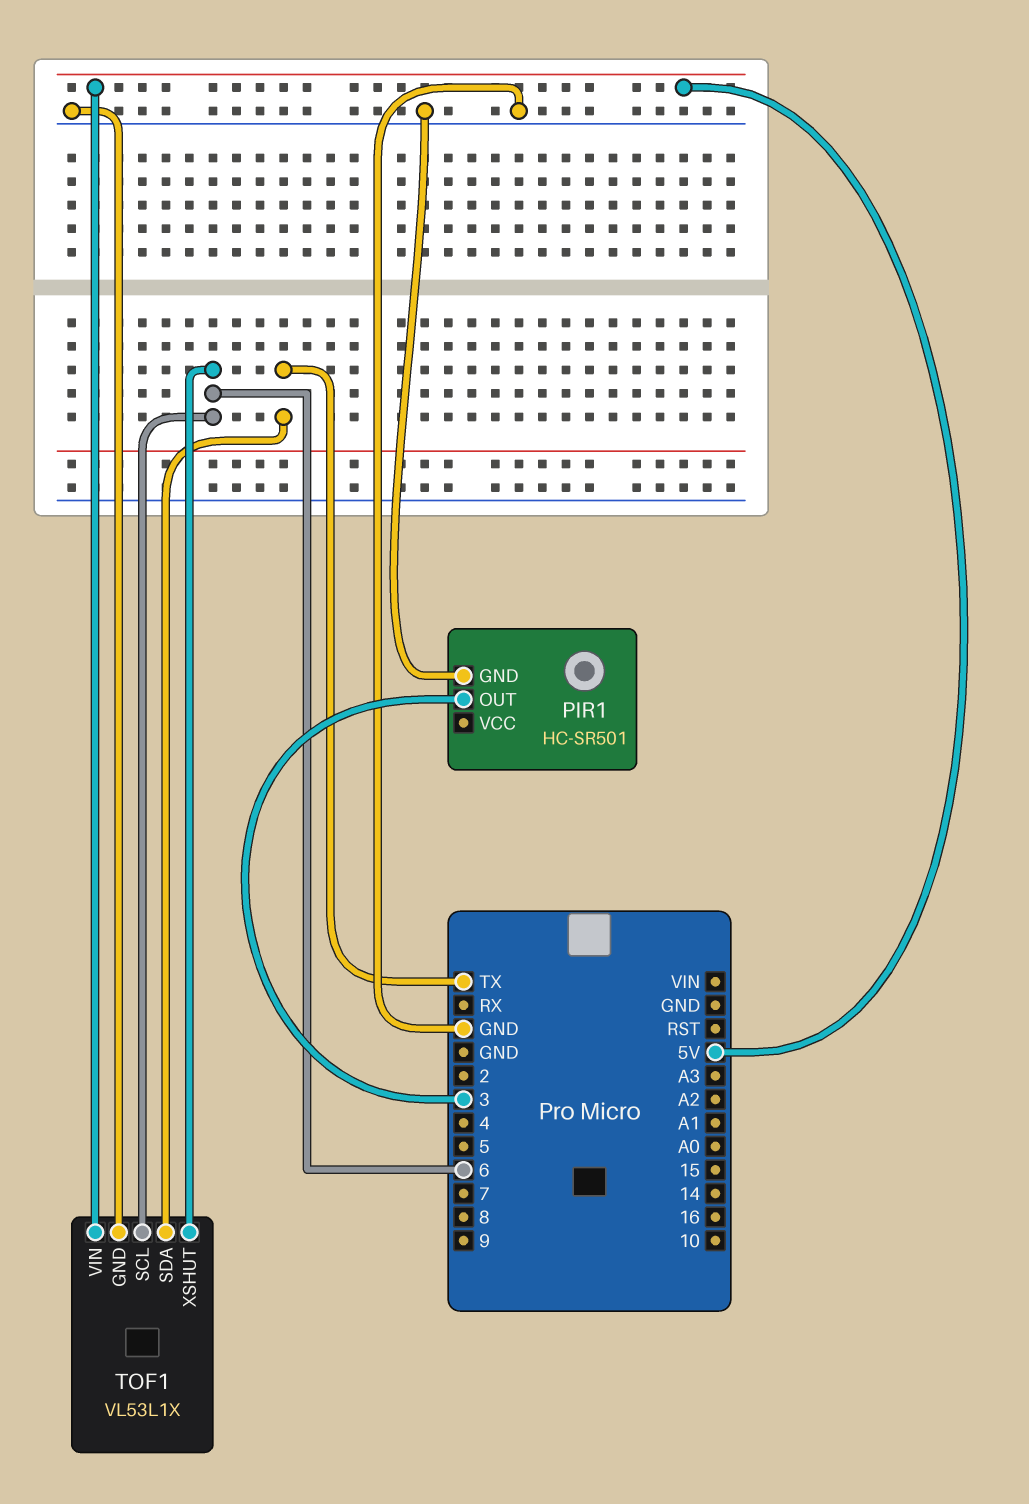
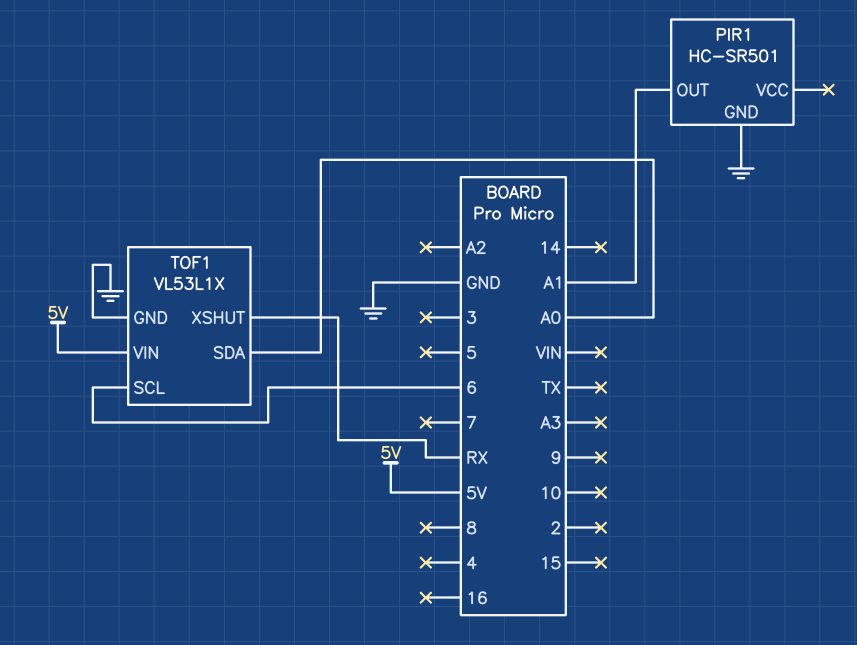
PIR1 pin OUT: 3 -> A1
TOF1 pin SDA: TX -> A0
TOF1 pin XSHUT: 6 -> RX

